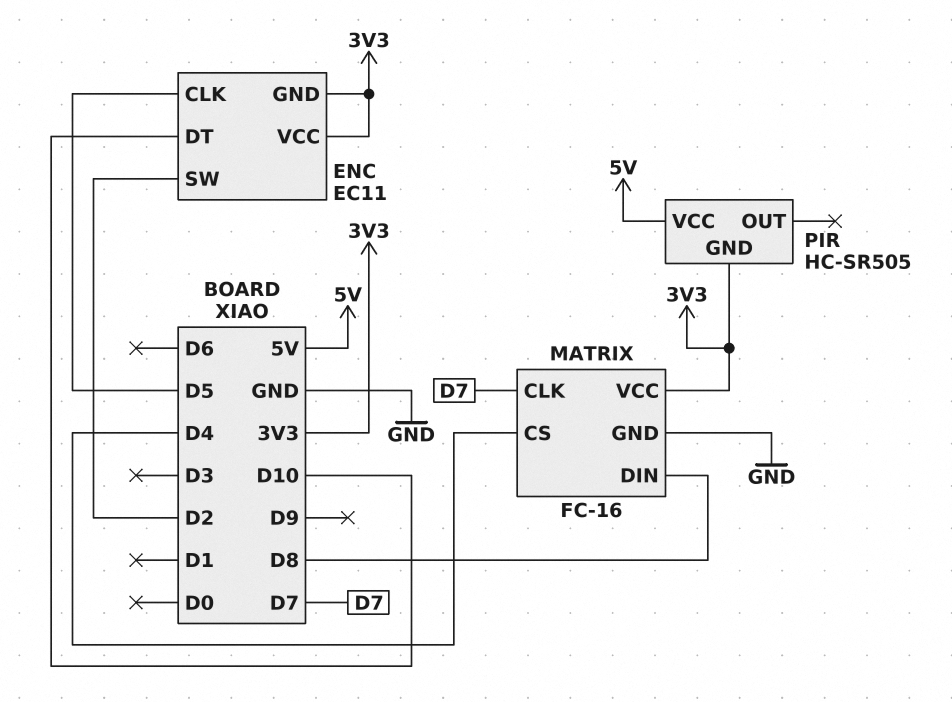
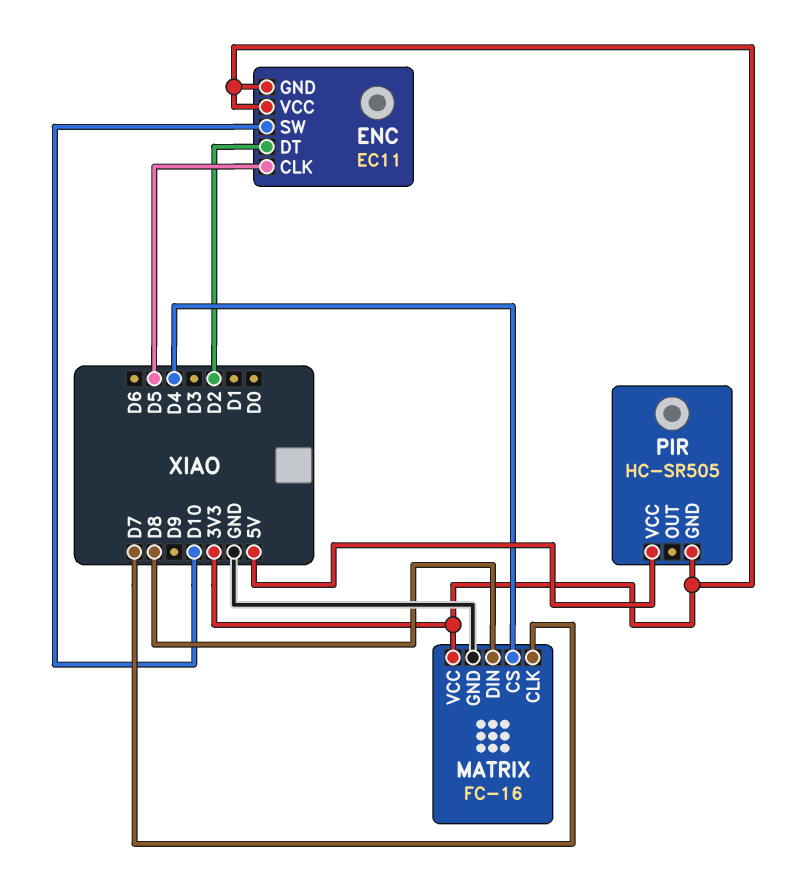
ENC pin DT: D10 -> D2
ENC pin SW: D2 -> D10

